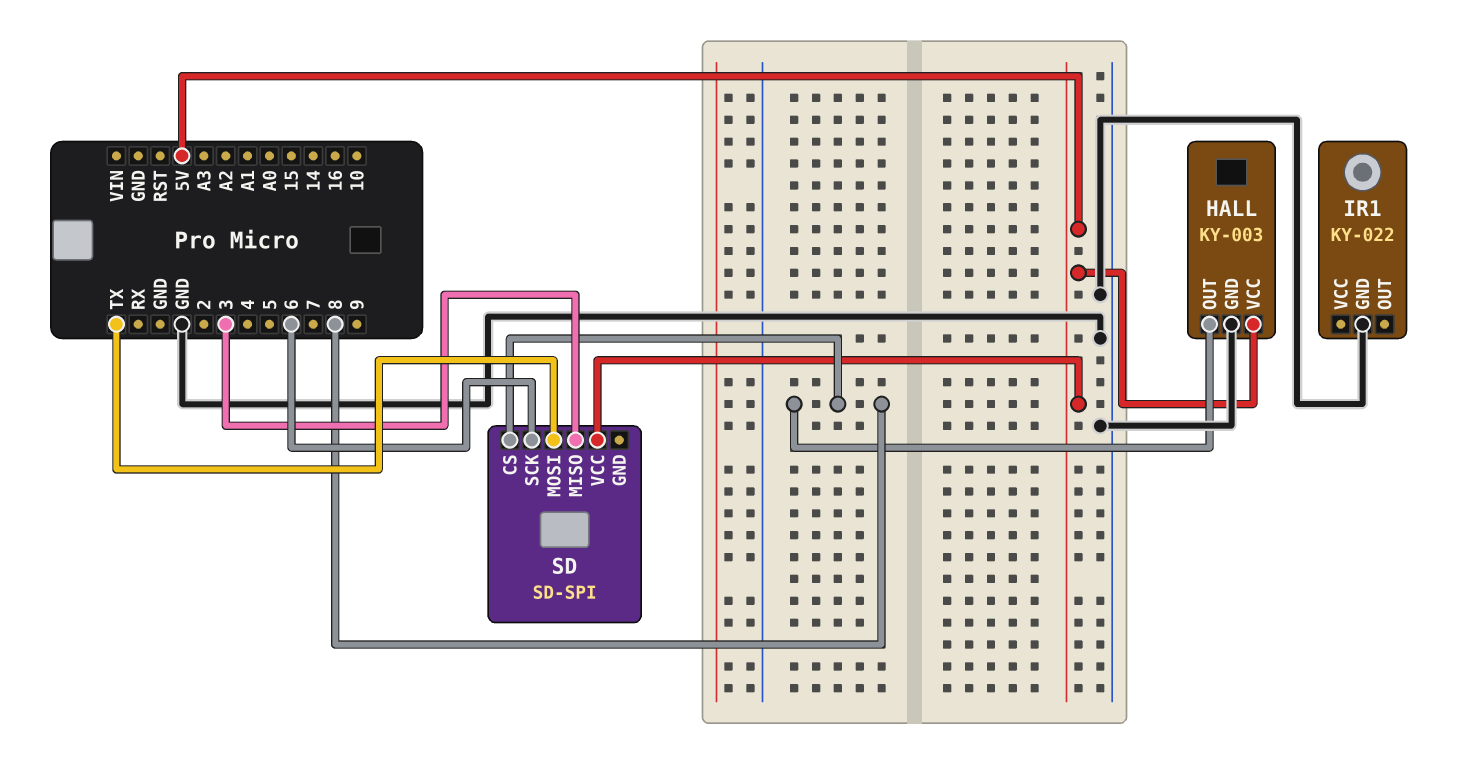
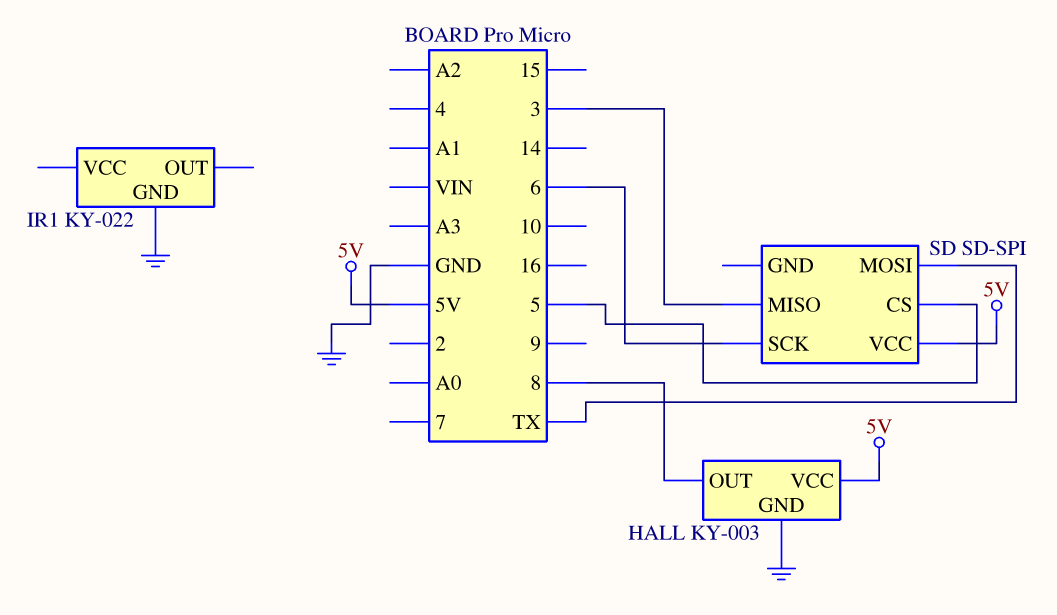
SD pin CS: 8 -> 5

